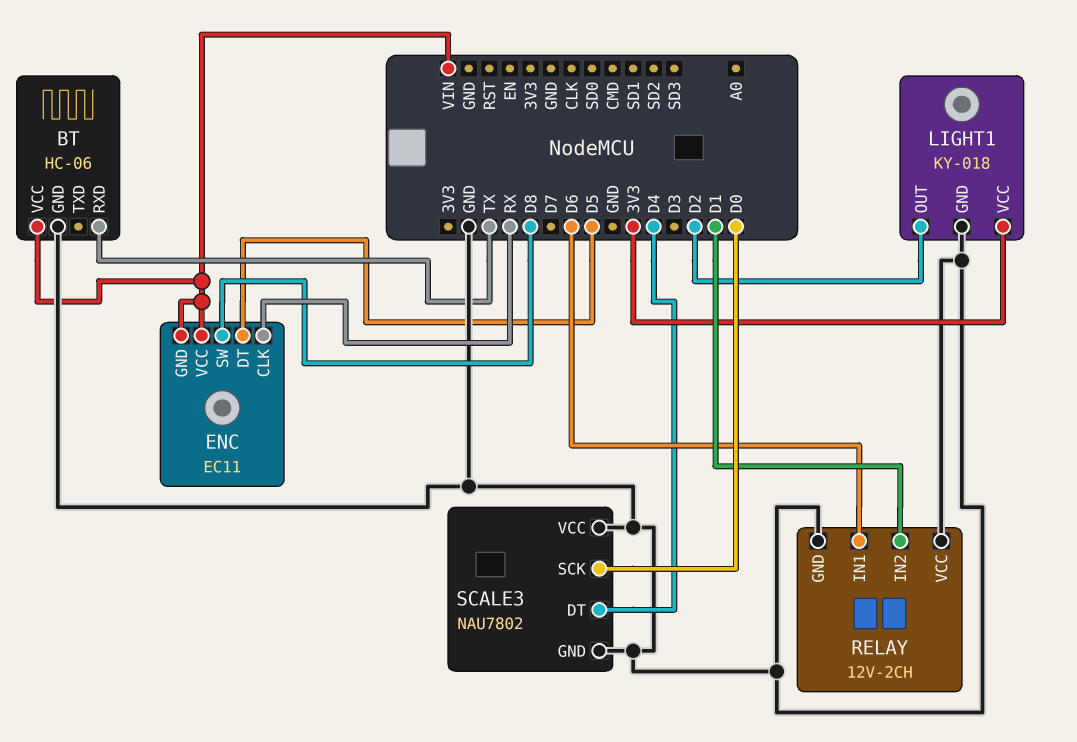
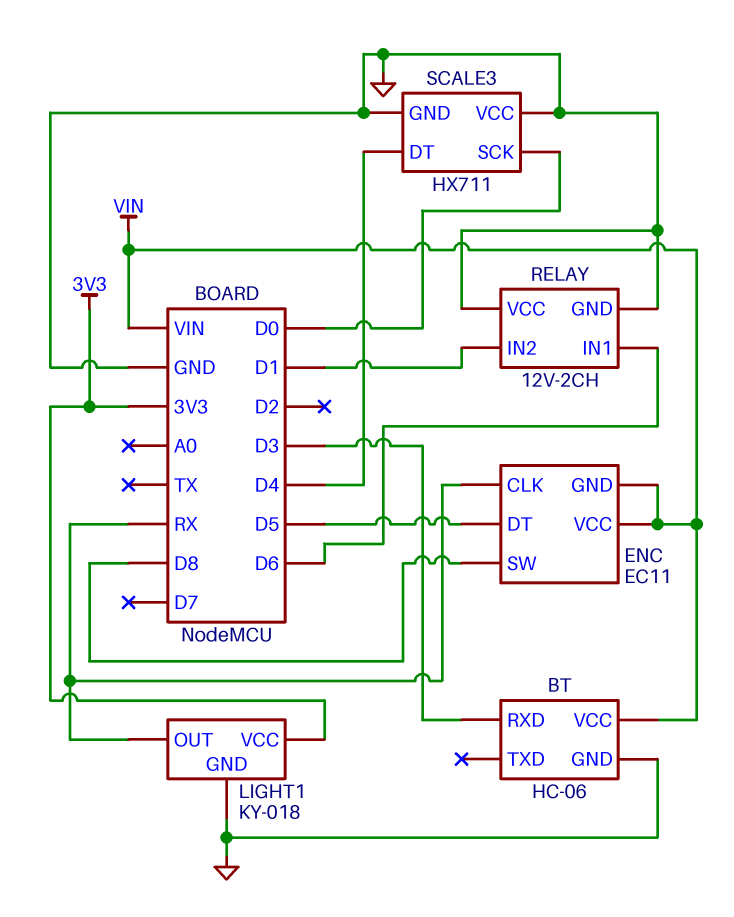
BT pin RXD: TX -> D3
LIGHT1 pin OUT: D2 -> RX
SCALE3: NAU7802 -> HX711

